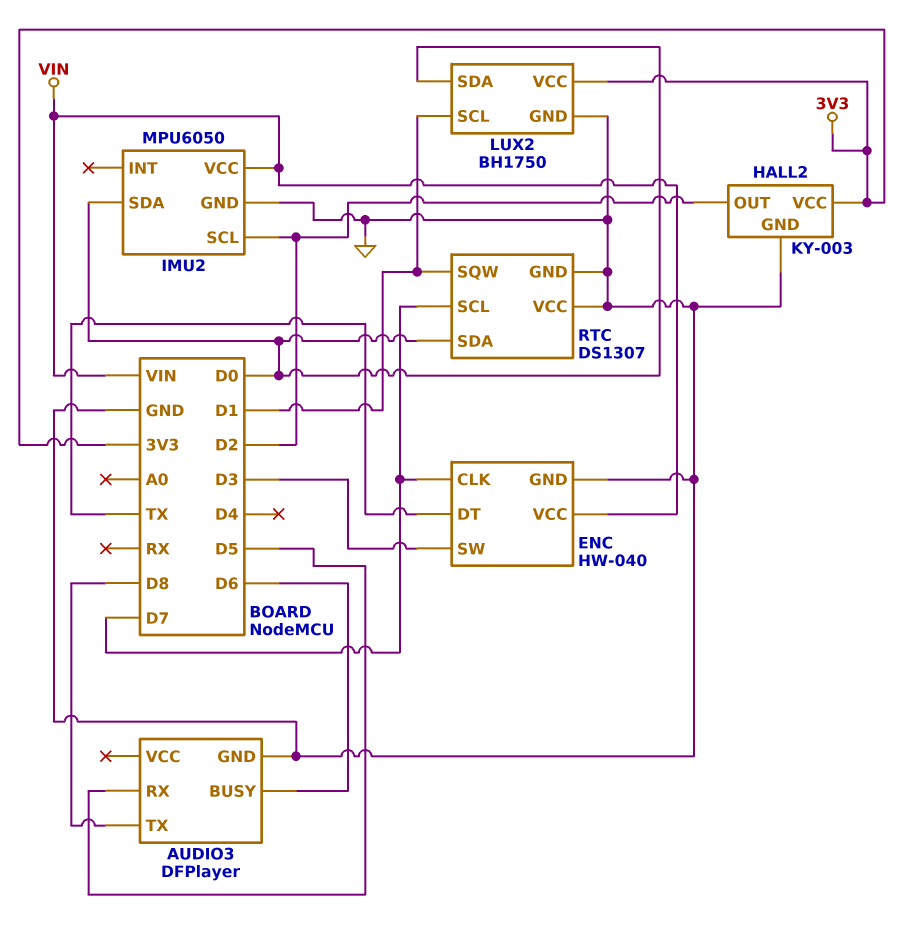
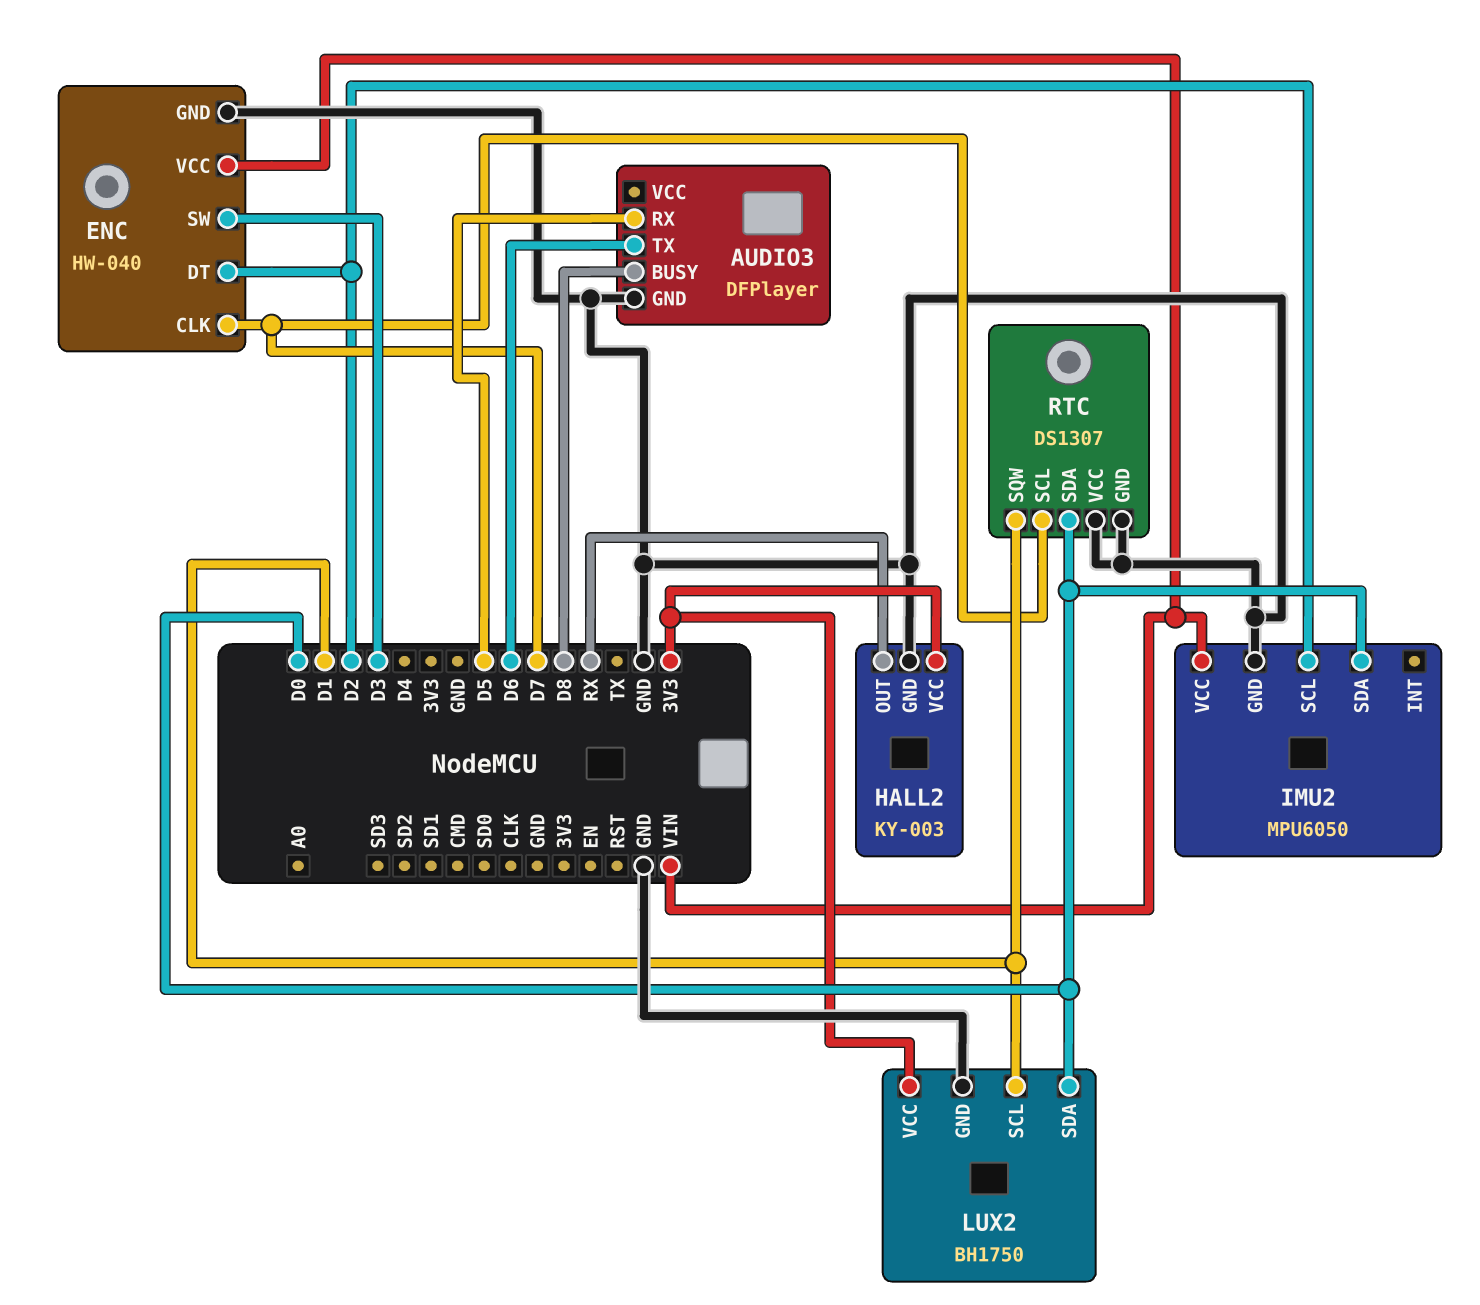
AUDIO3 pin BUSY: D6 -> D8
AUDIO3 pin TX: D8 -> D6
ENC pin DT: TX -> D2
HALL2 pin OUT: D2 -> RX

